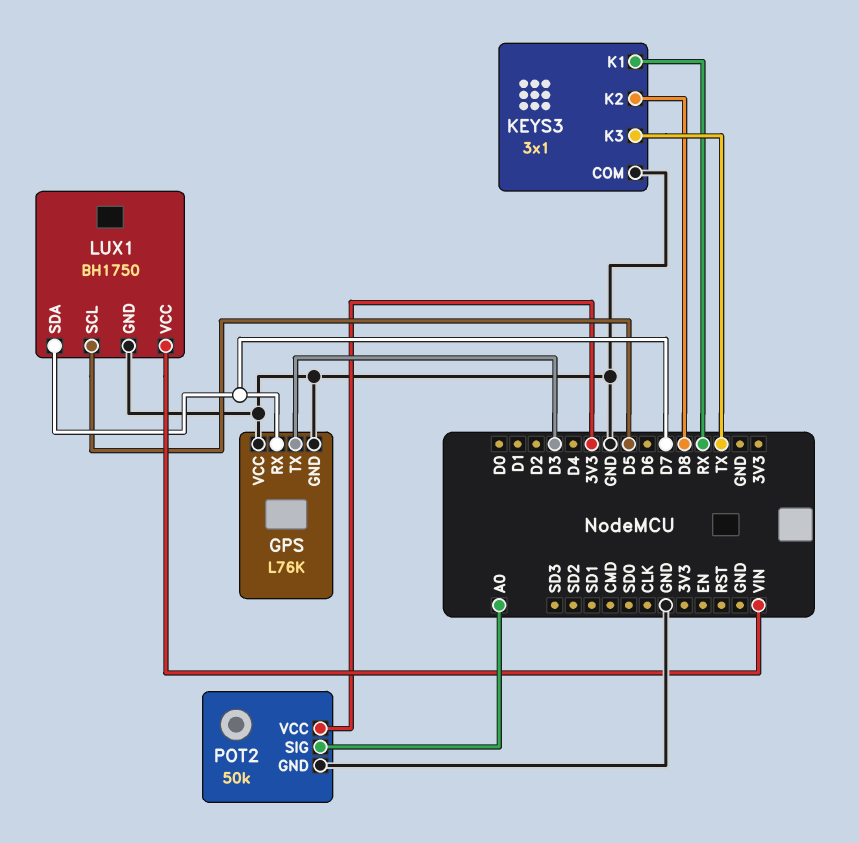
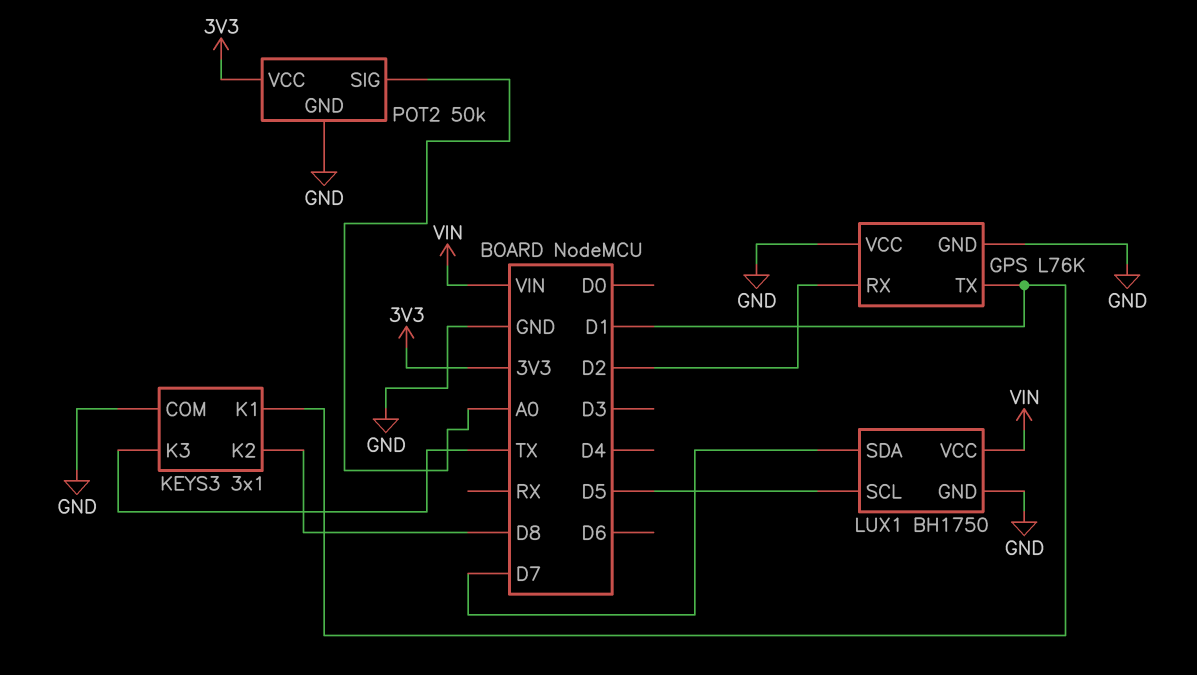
GPS pin RX: D7 -> D2
GPS pin TX: D3 -> D1
KEYS3 pin K1: RX -> D1

